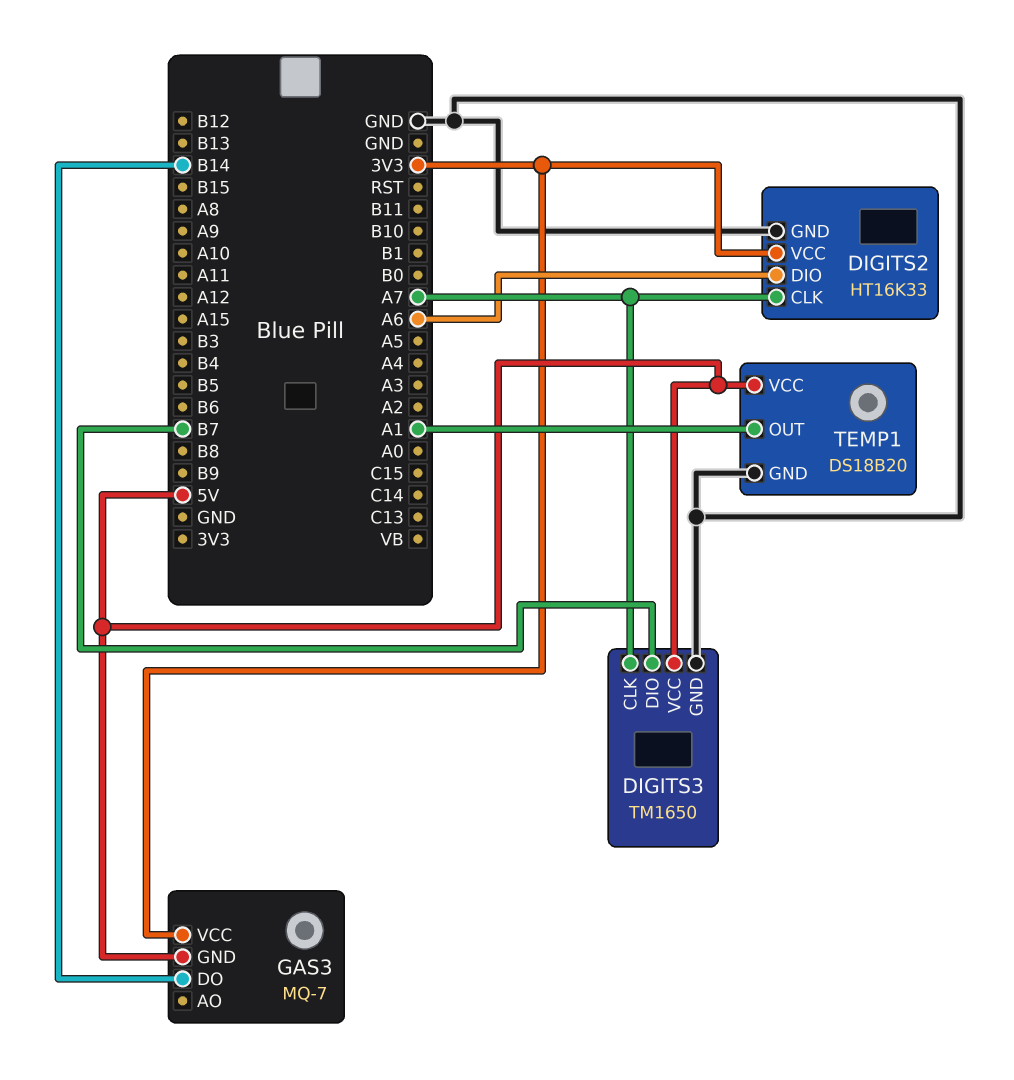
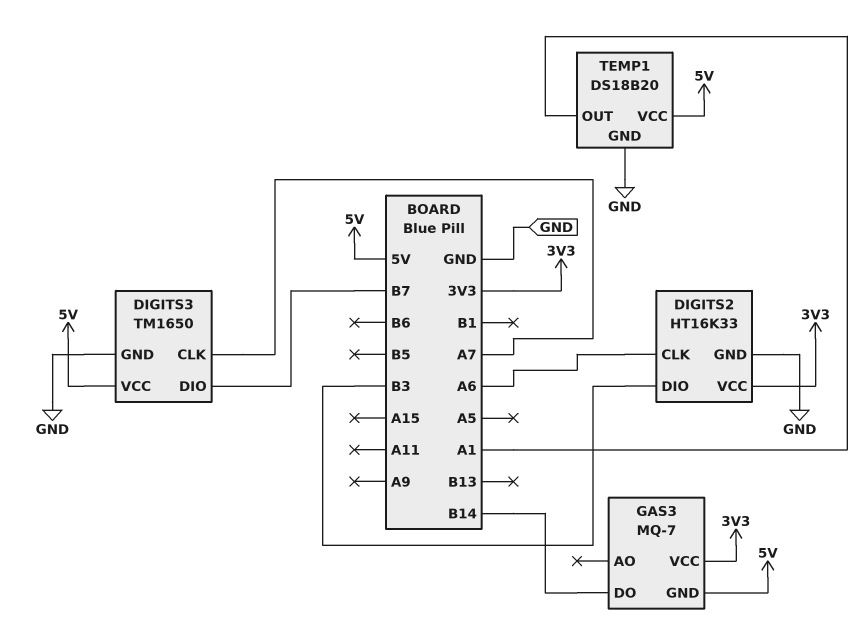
DIGITS2 pin CLK: A7 -> A6
DIGITS2 pin DIO: A6 -> B3

